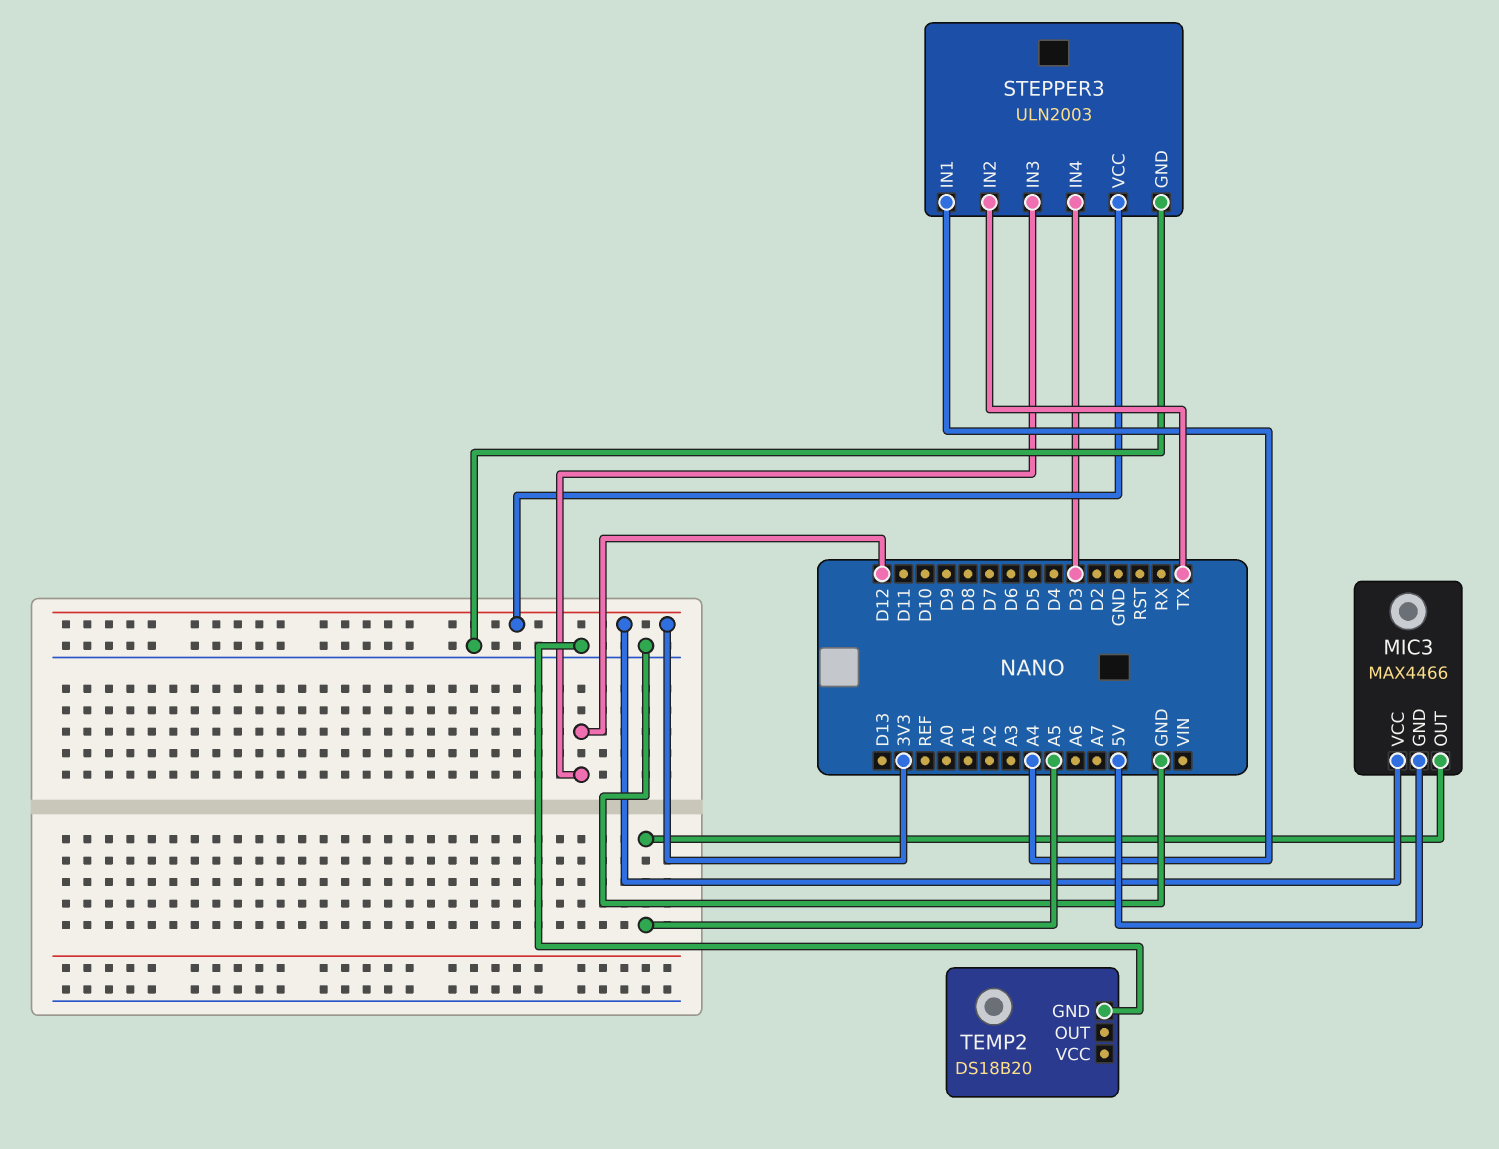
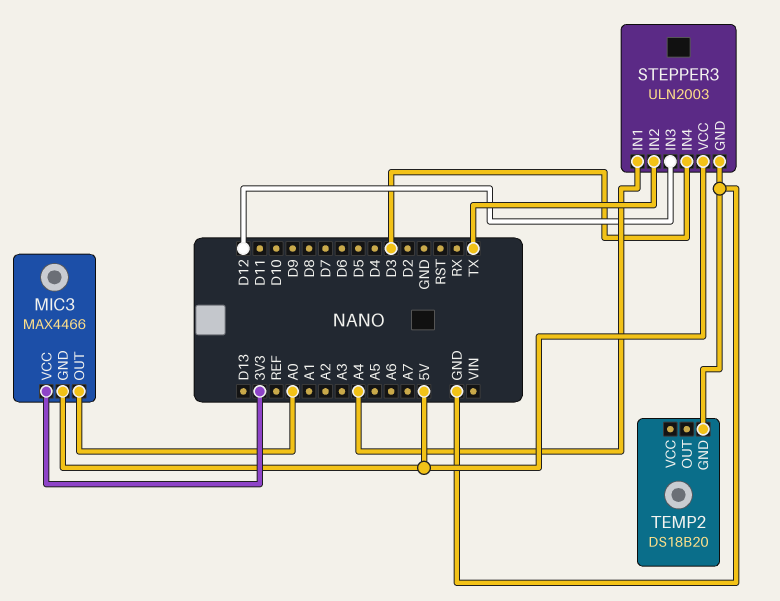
MIC3 pin OUT: A5 -> A0
STEPPER3 pin VCC: 3V3 -> 5V

